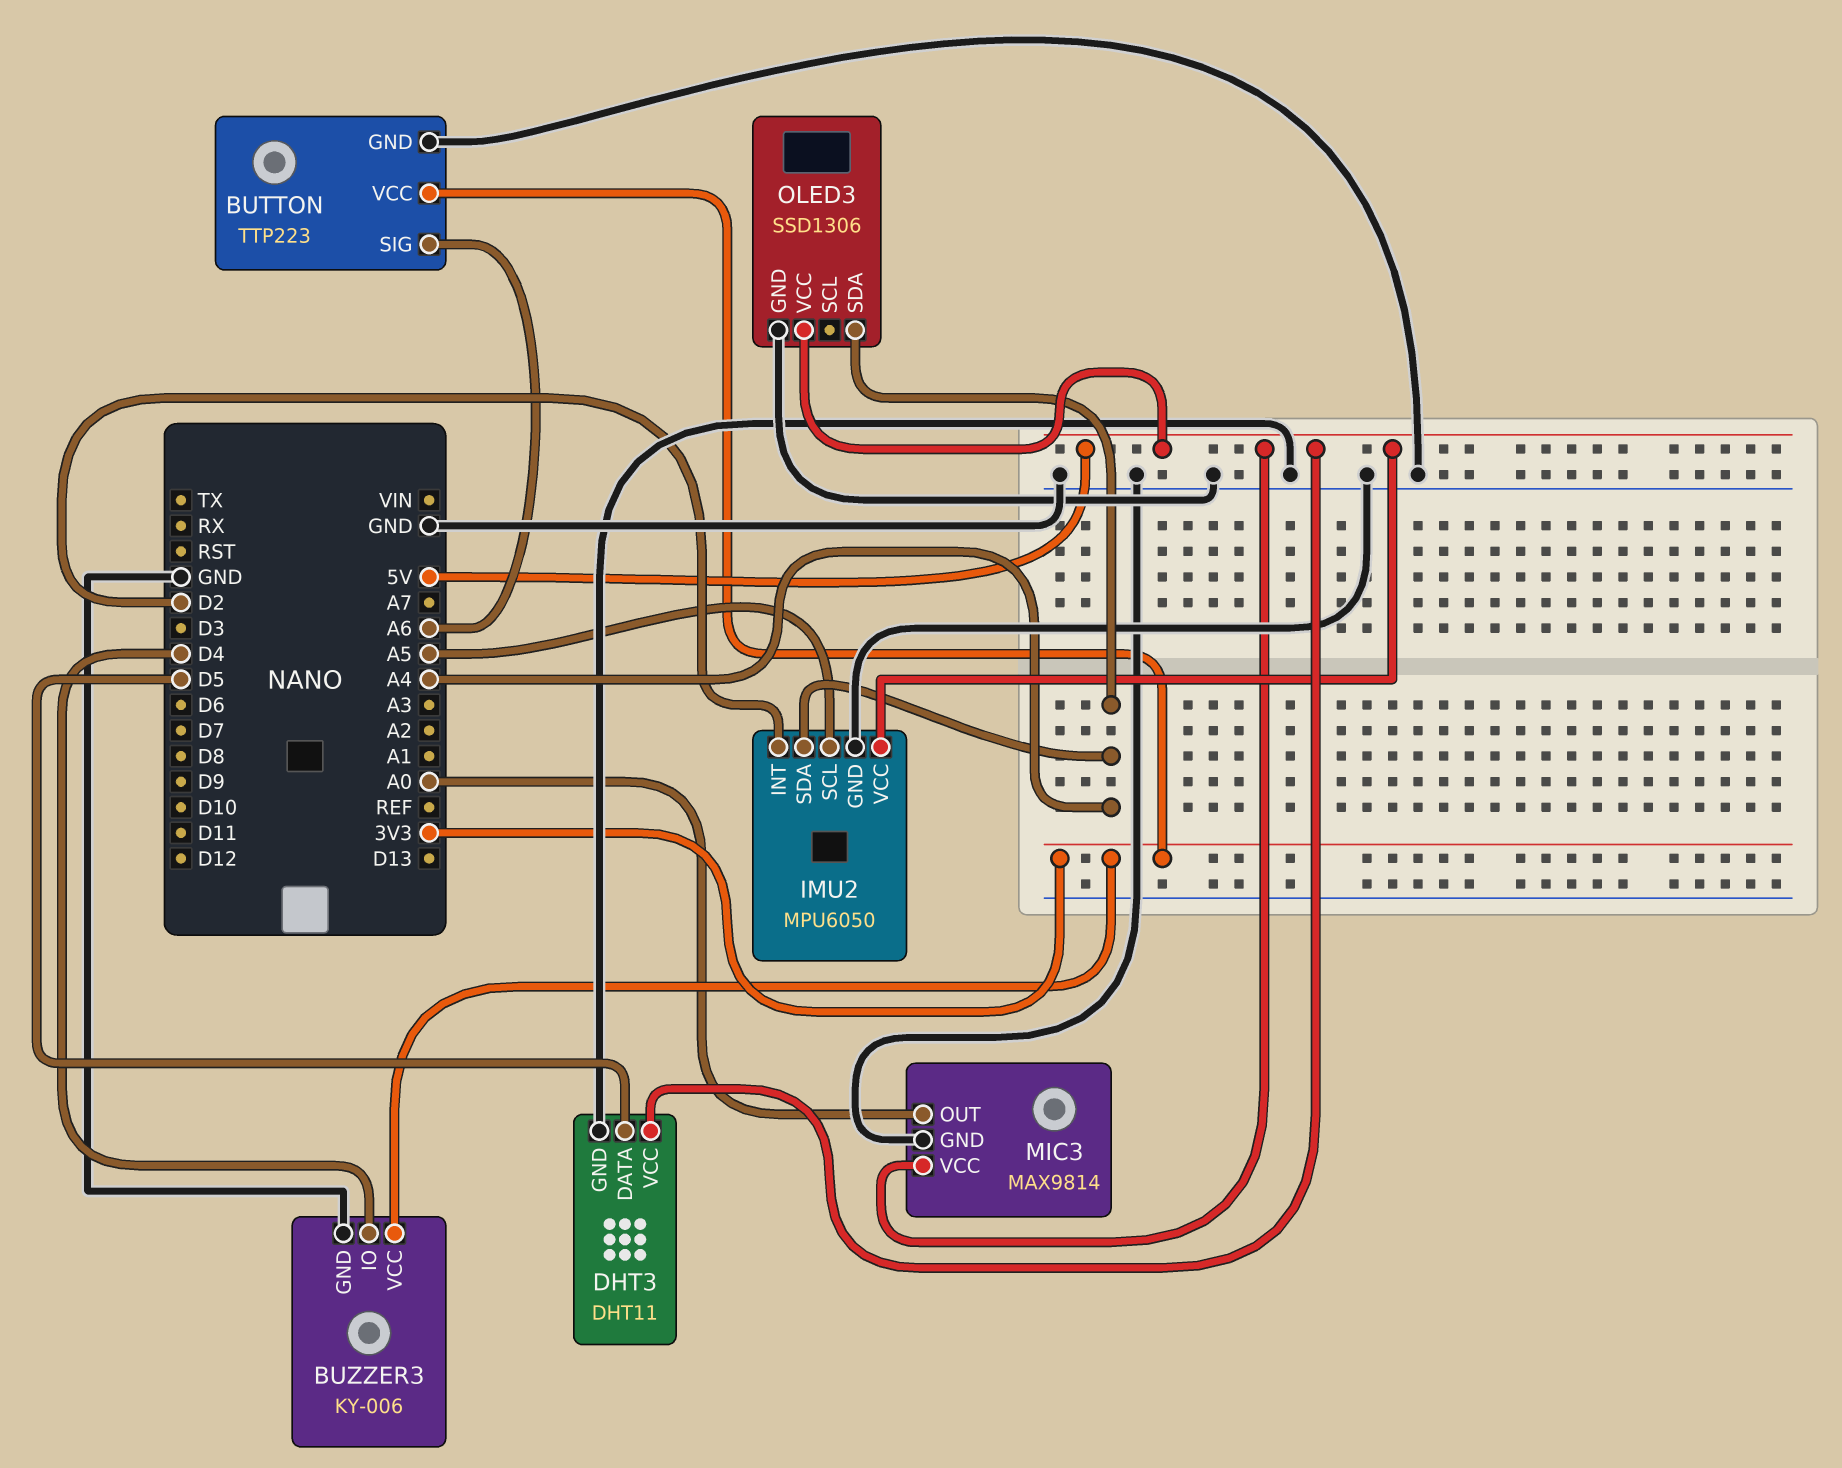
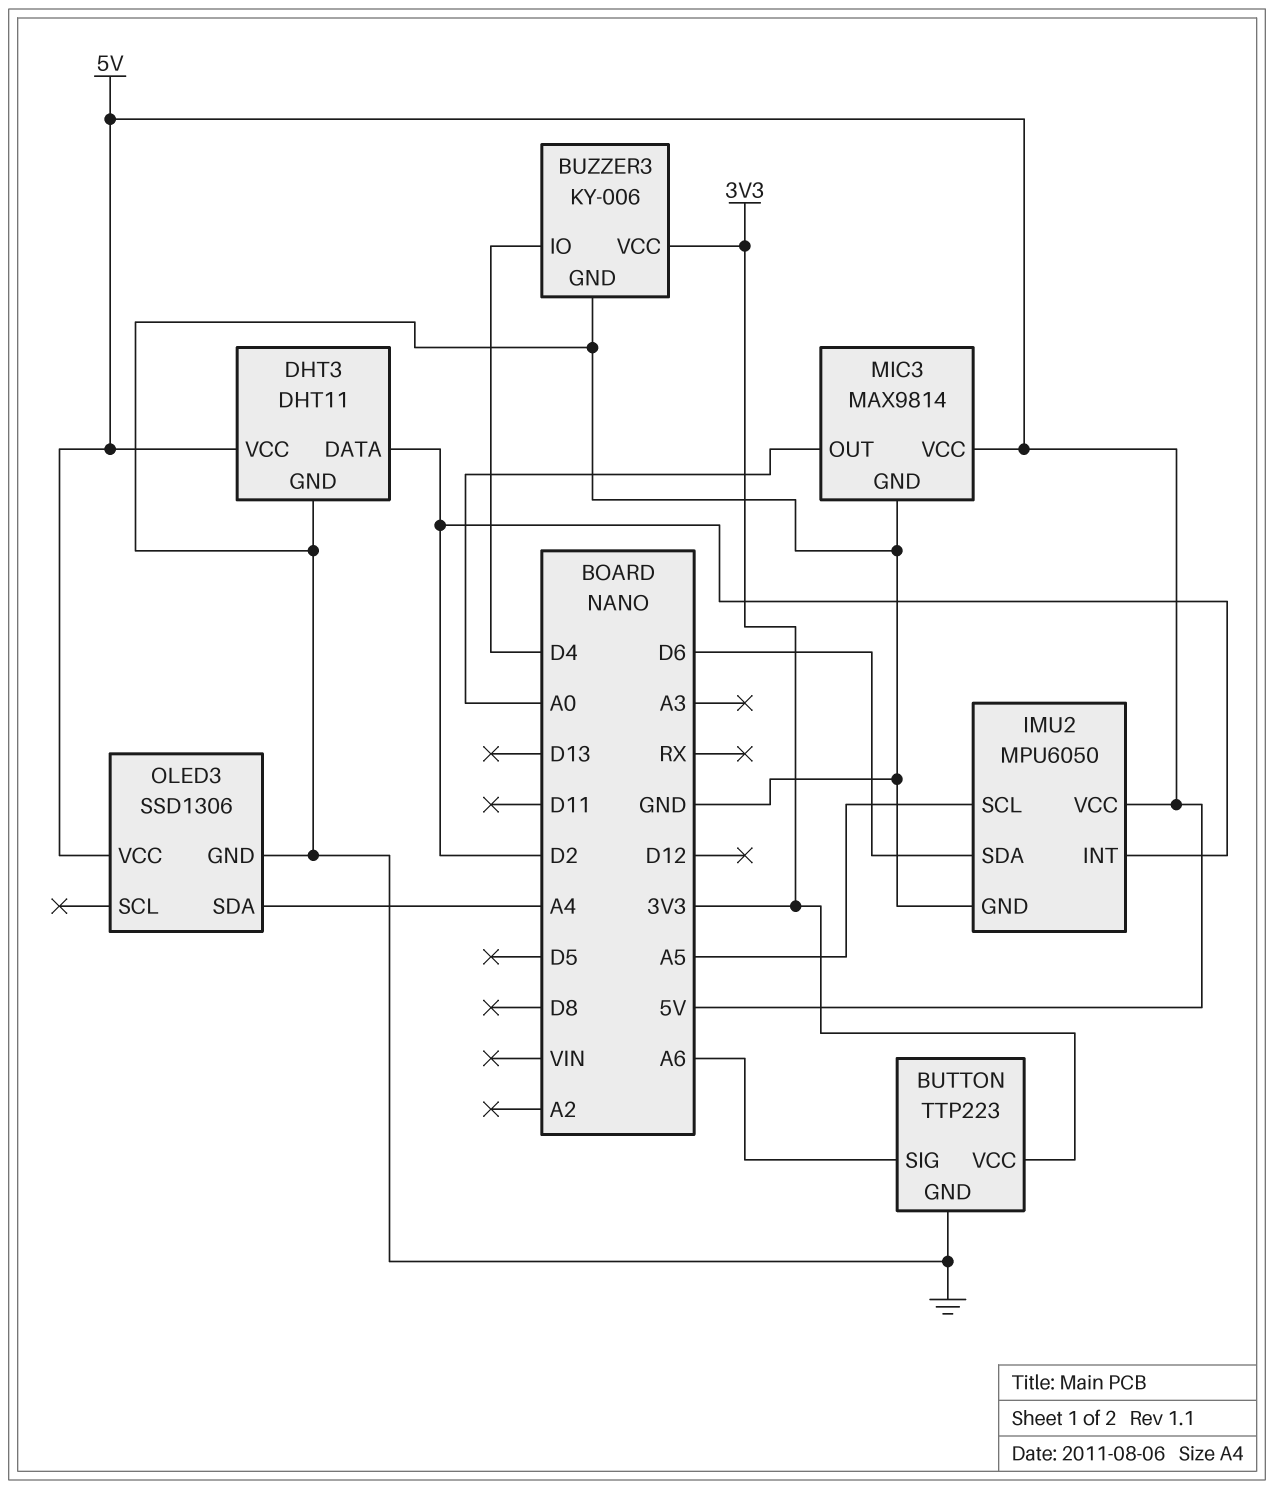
DHT3 pin DATA: D5 -> D2
IMU2 pin SDA: A4 -> D6

